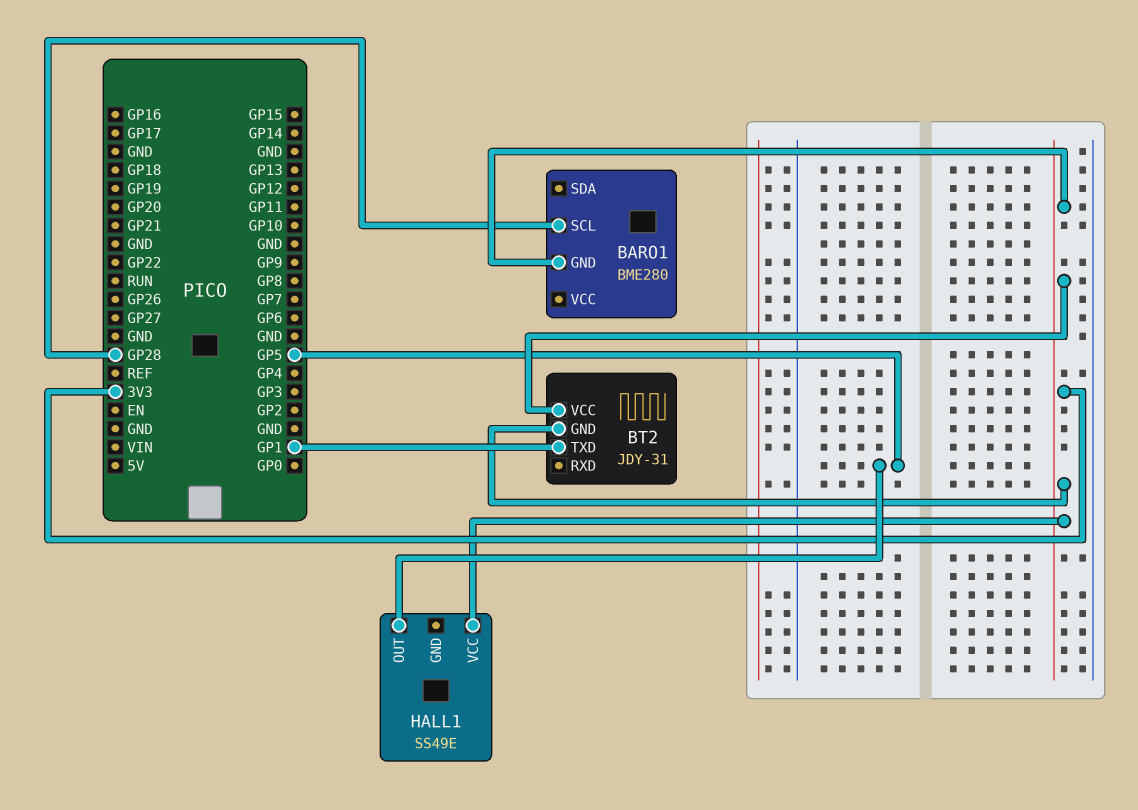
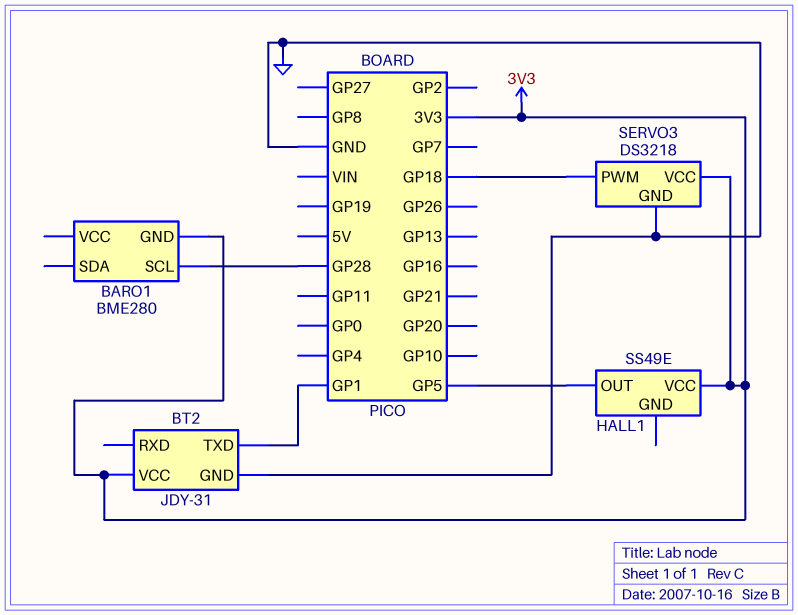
BT2 pin GND: 3V3 -> GND
SERVO3: none -> DS3218
SERVO3 pin GND: none -> GND
SERVO3 pin PWM: none -> GP18
SERVO3 pin VCC: none -> 3V3

